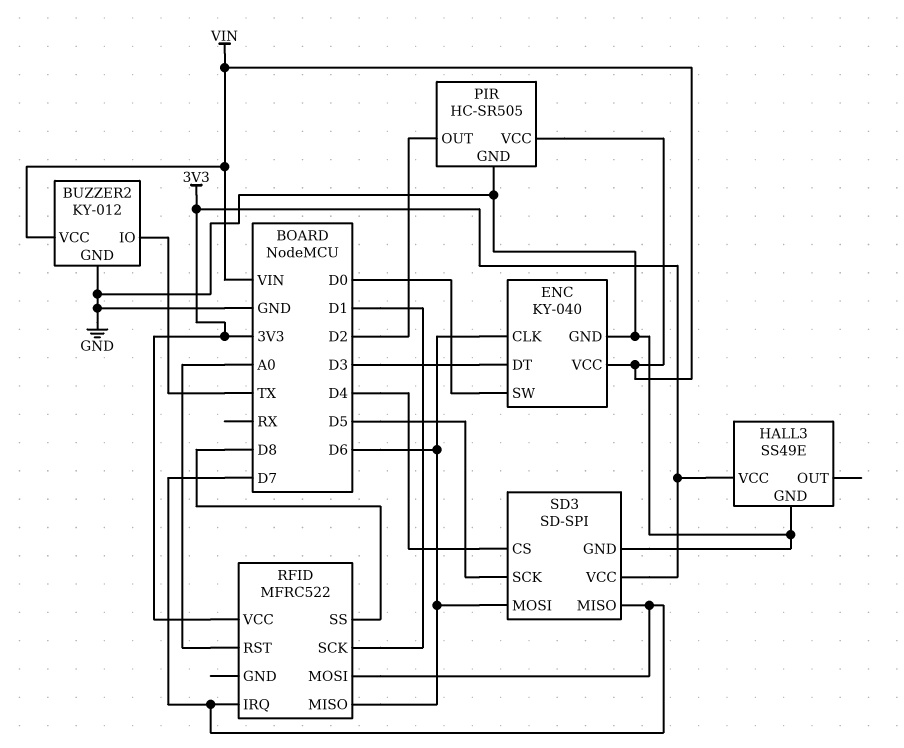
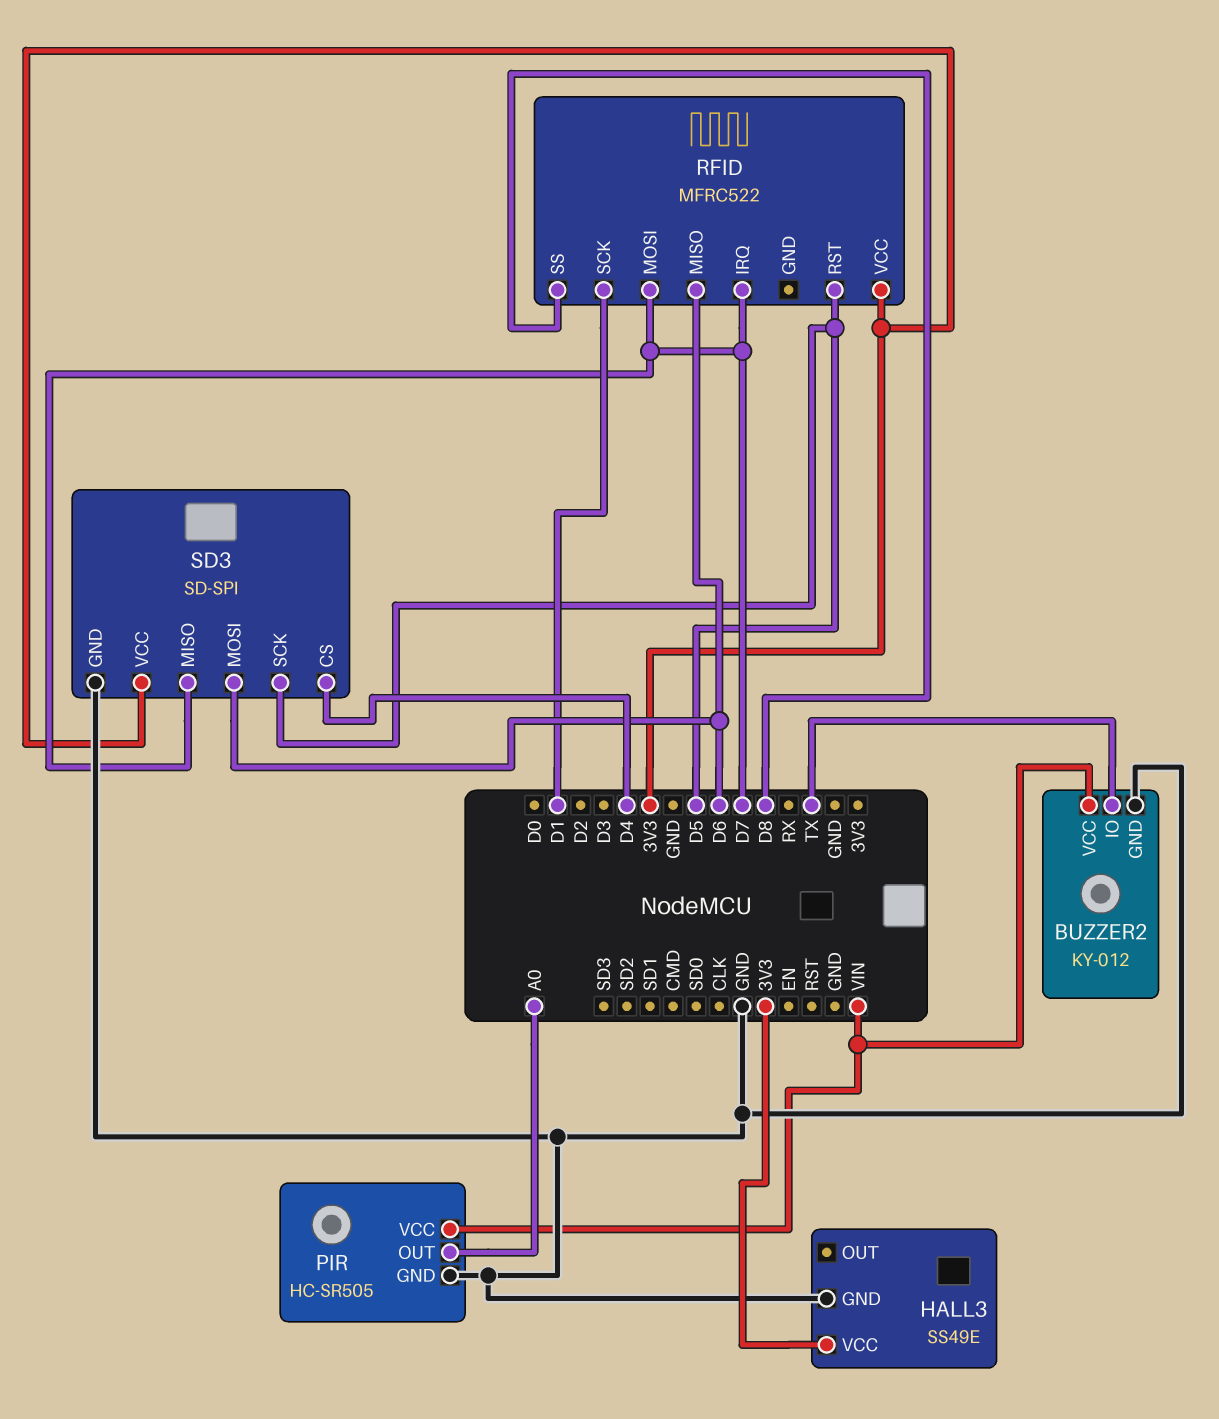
ENC: KY-040 -> none
ENC pin CLK: D6 -> none
ENC pin DT: D3 -> none
ENC pin GND: GND -> none
ENC pin SW: D0 -> none
ENC pin VCC: VIN -> none
PIR pin OUT: D2 -> A0
RFID pin RST: A0 -> D5

